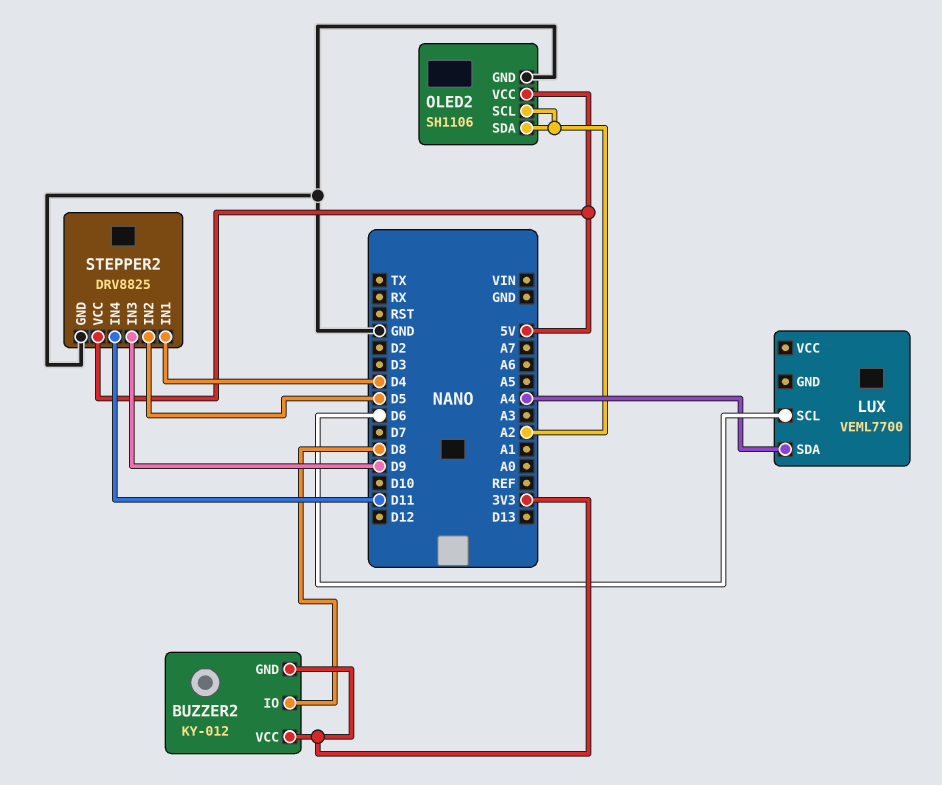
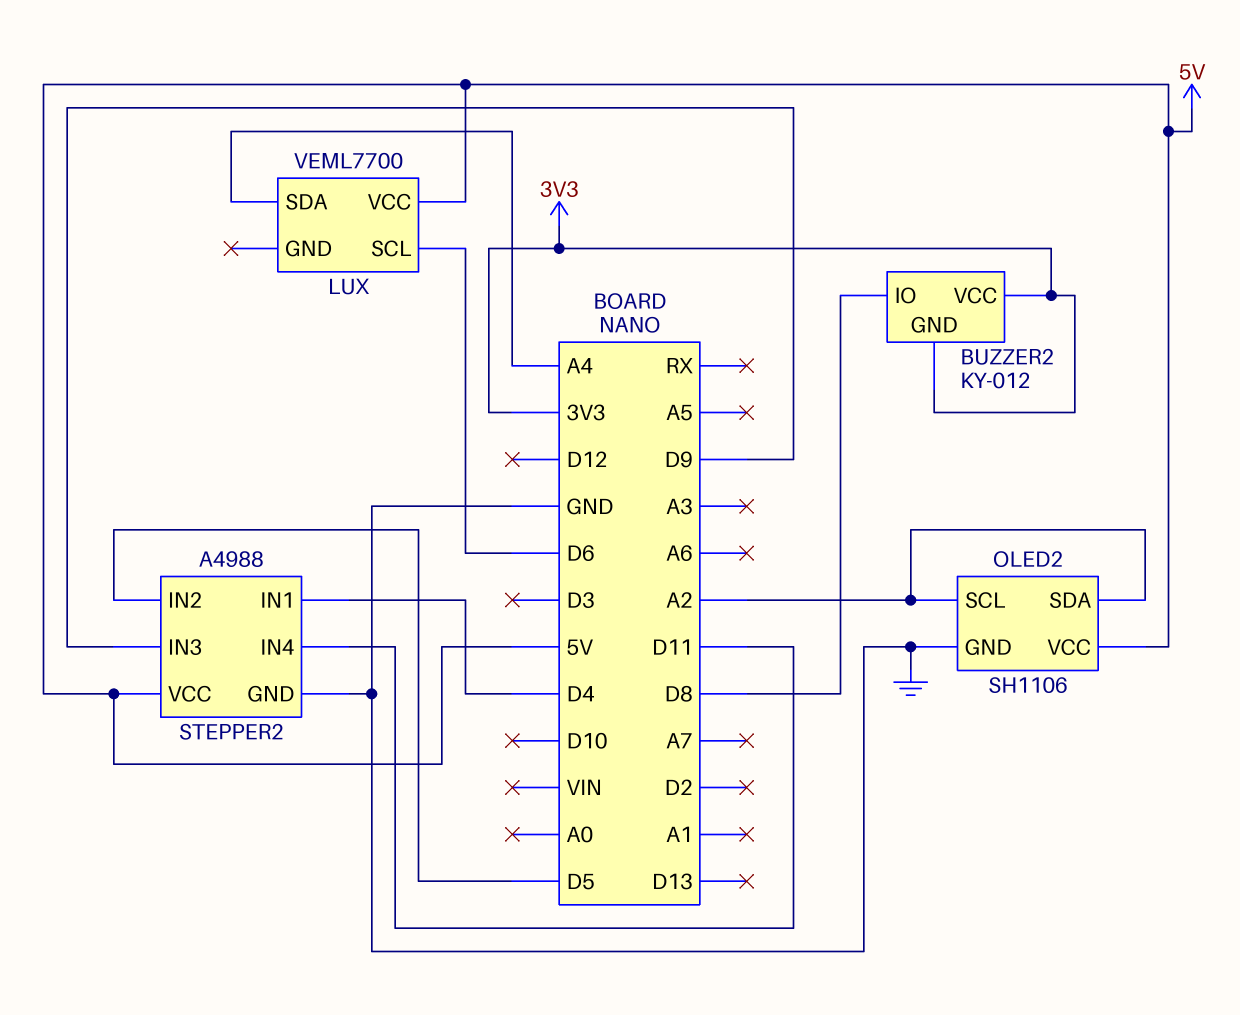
LUX pin VCC: none -> 5V
STEPPER2: DRV8825 -> A4988

